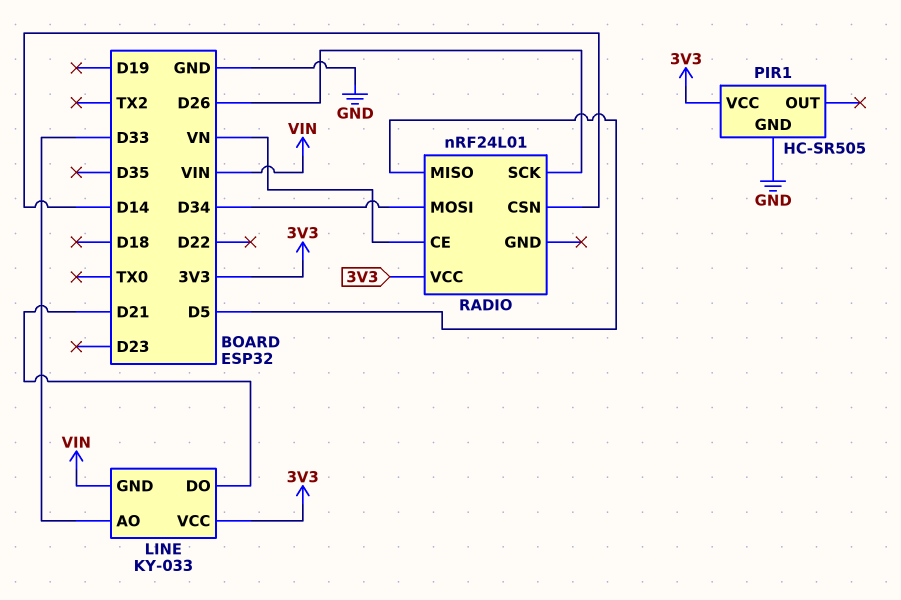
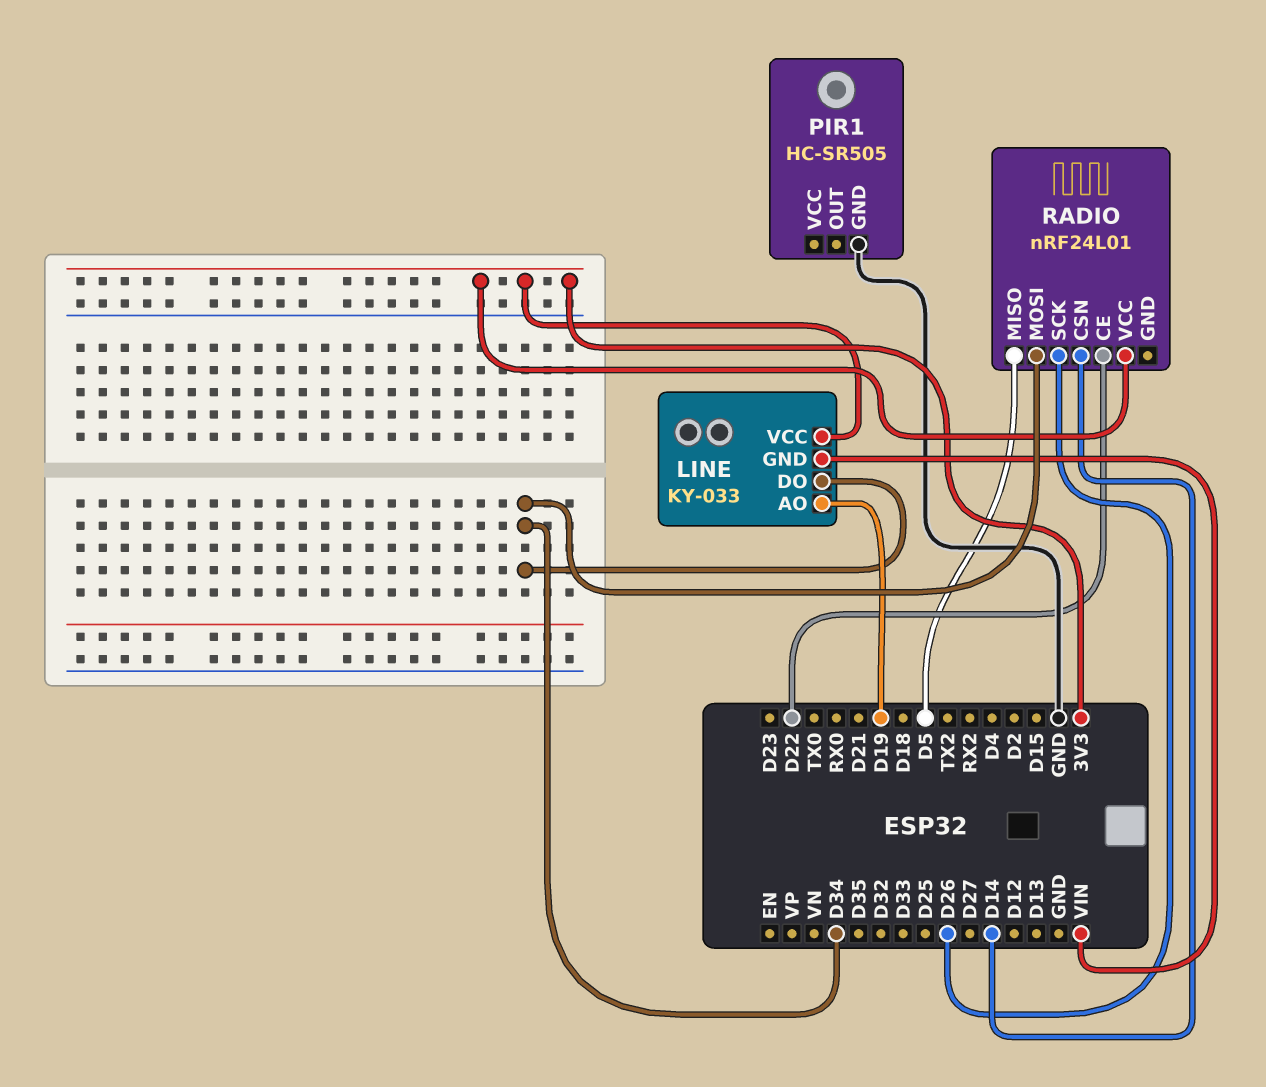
LINE pin AO: D33 -> D19
LINE pin DO: D21 -> D34
PIR1 pin VCC: 3V3 -> none
RADIO pin CE: VN -> D22

